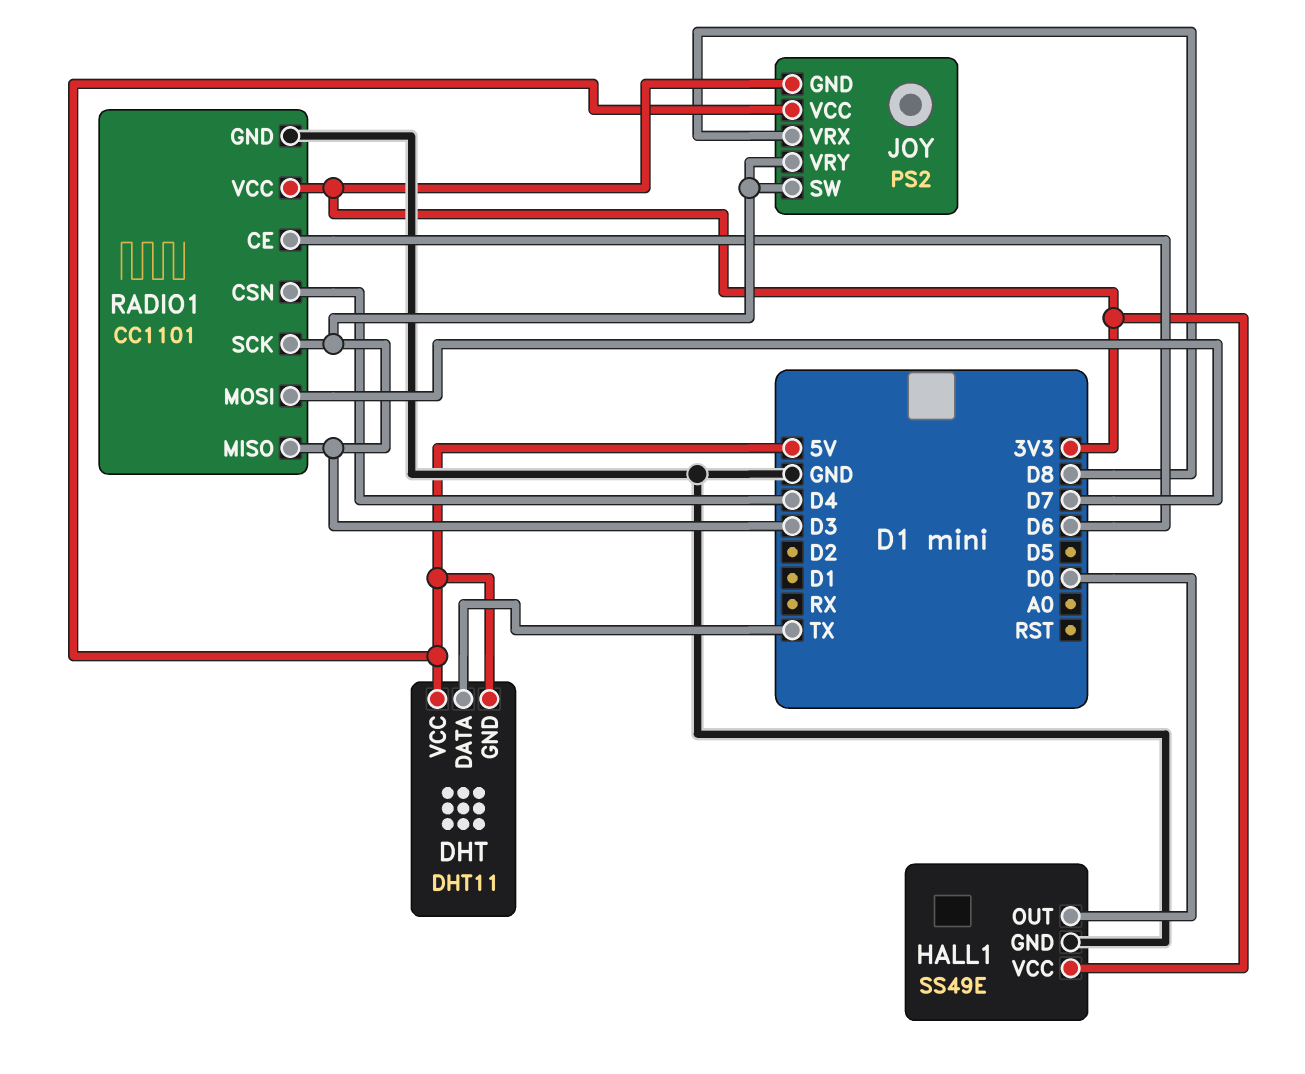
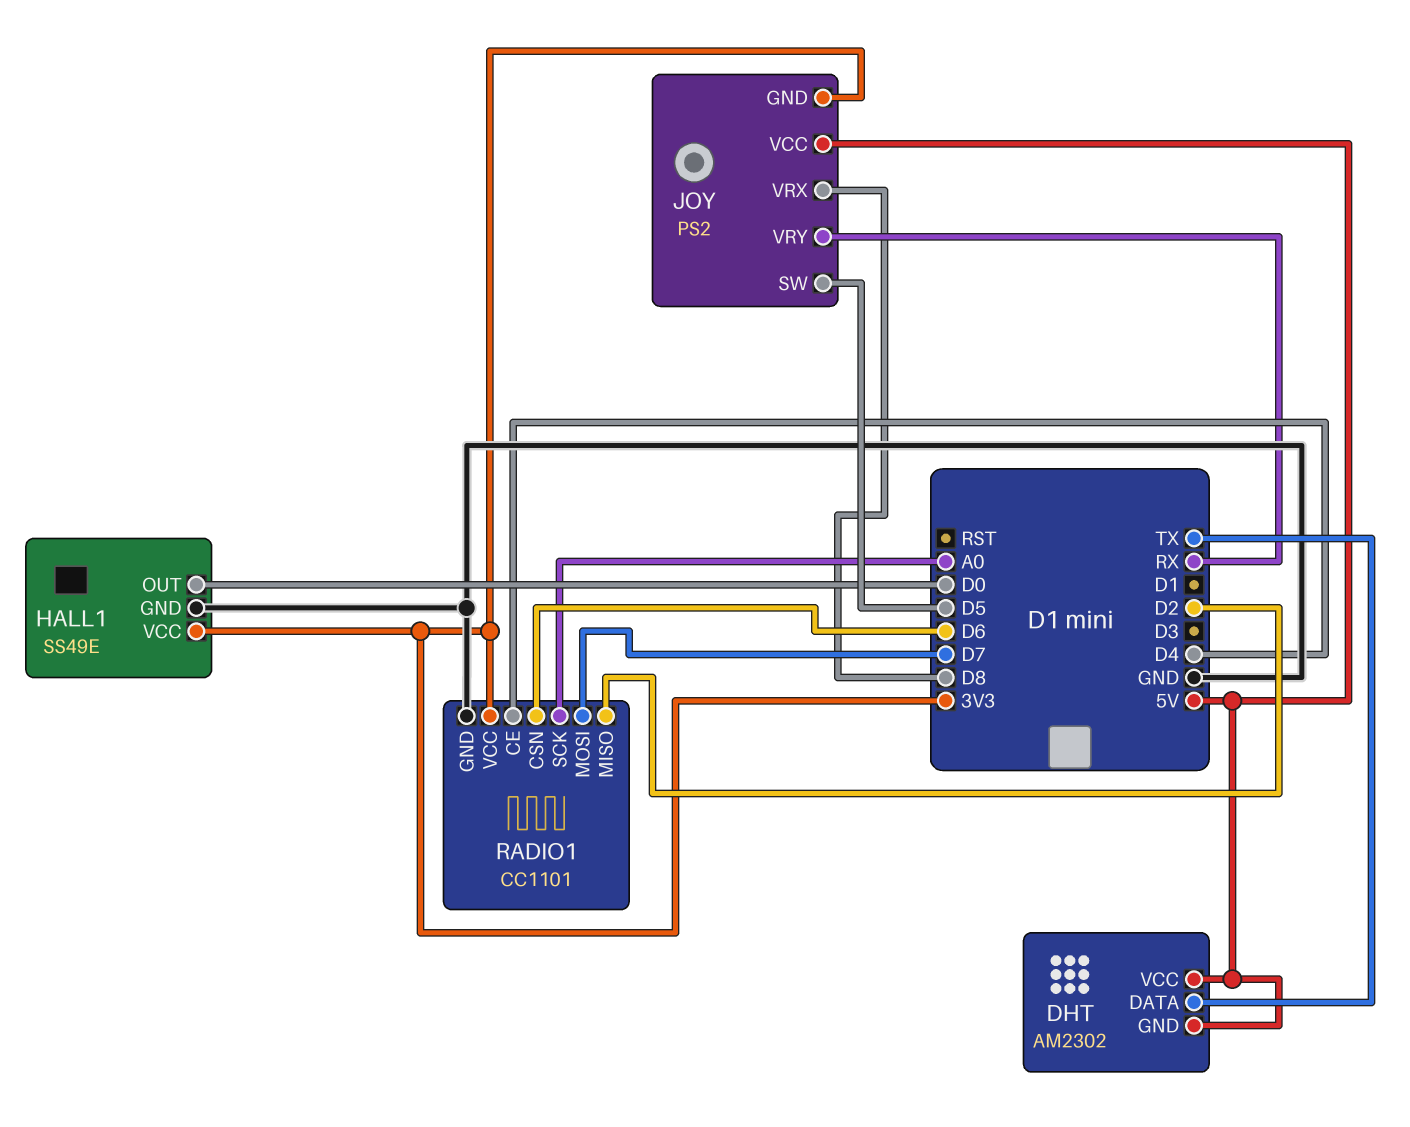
DHT: DHT11 -> AM2302
JOY pin SW: D3 -> D5
JOY pin VRY: D3 -> RX
RADIO1 pin CE: D6 -> D4
RADIO1 pin CSN: D4 -> D6
RADIO1 pin MISO: D3 -> D2
RADIO1 pin SCK: D3 -> A0

